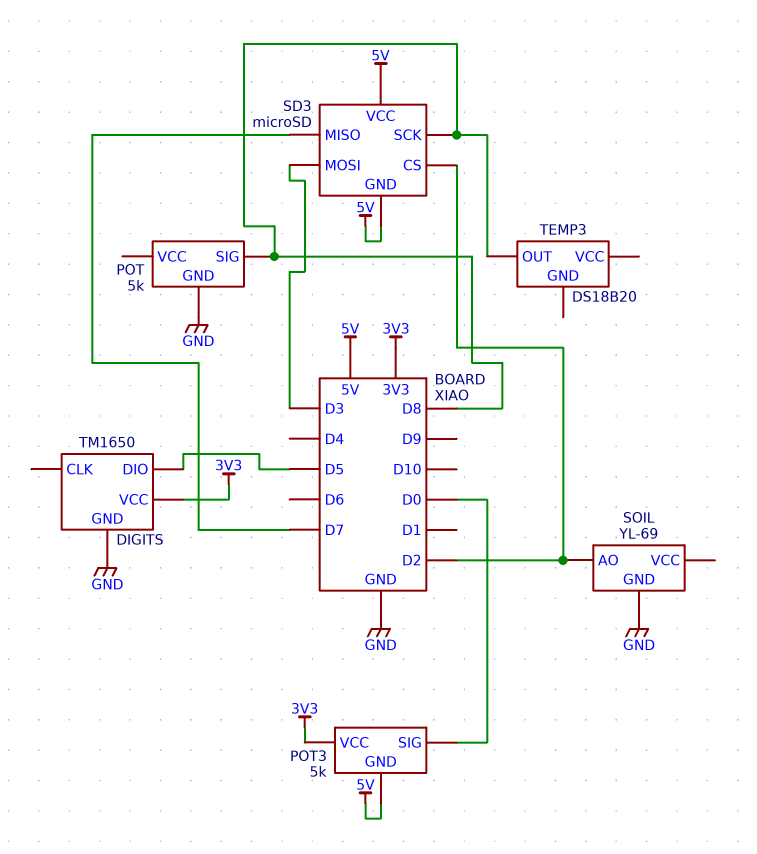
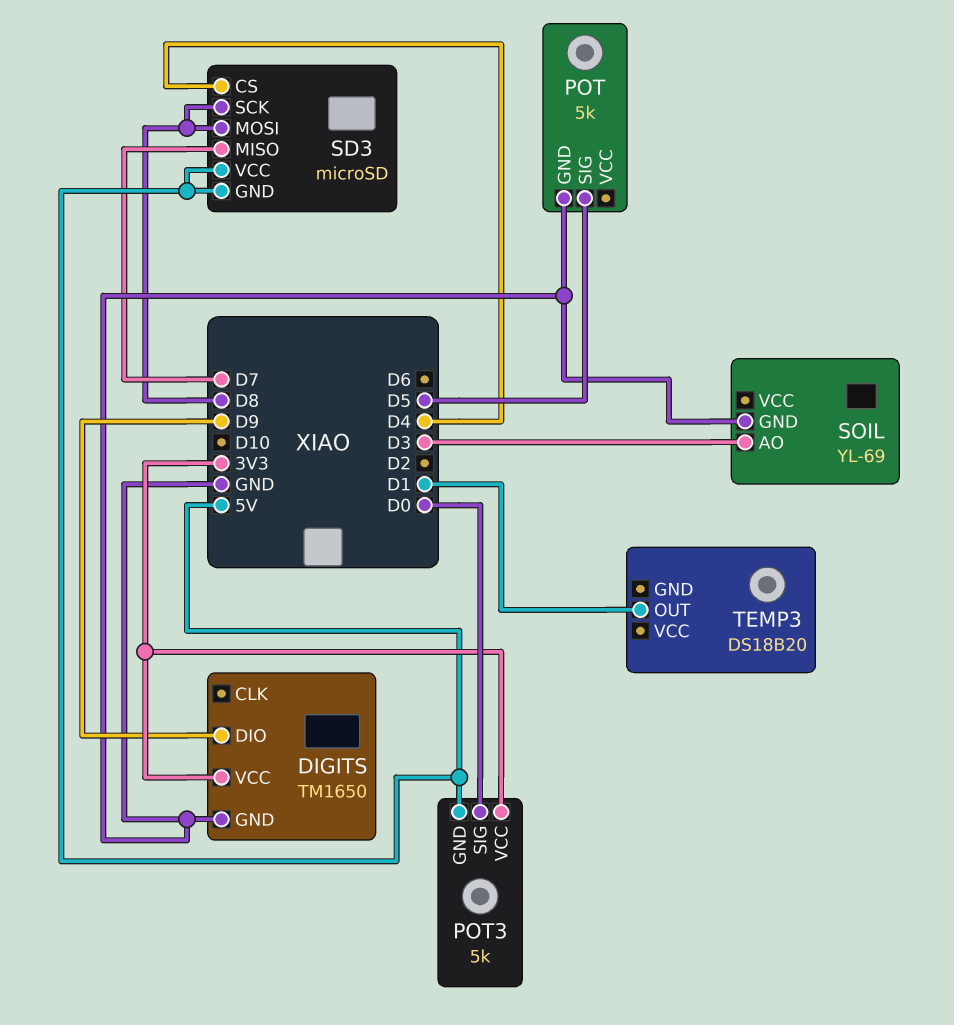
DIGITS pin DIO: D5 -> D9
POT pin SIG: D8 -> D5
SD3 pin CS: D2 -> D4
SD3 pin MOSI: D3 -> D8
SOIL pin AO: D2 -> D3
TEMP3 pin OUT: D8 -> D1

